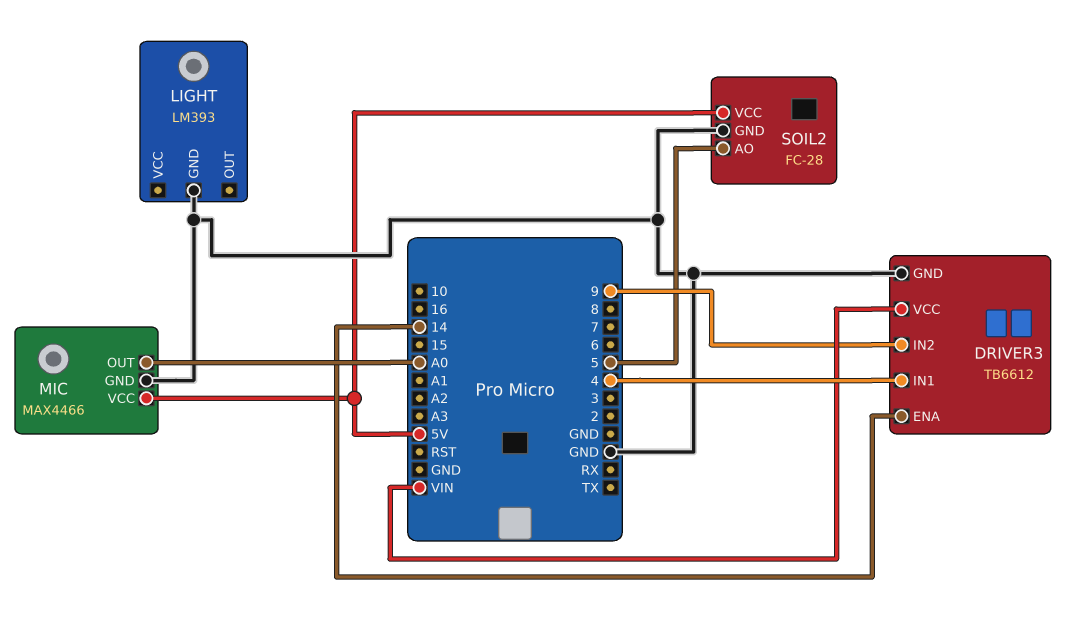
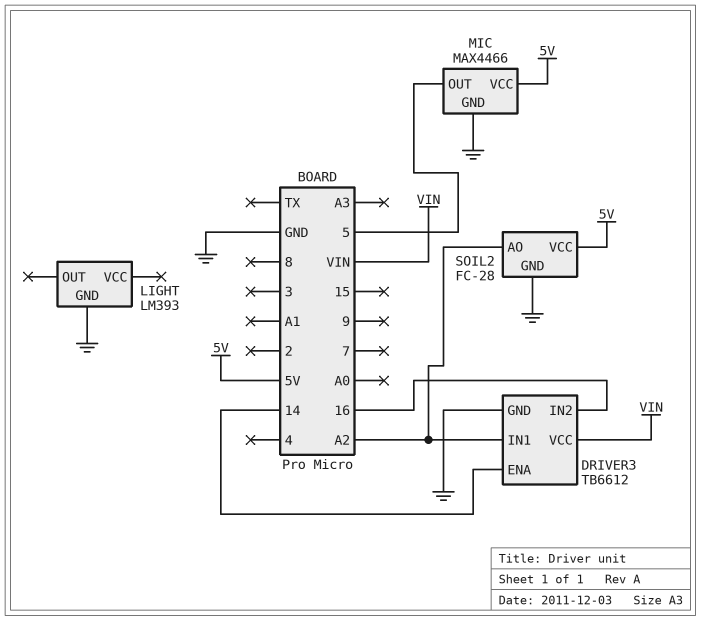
DRIVER3 pin IN1: 4 -> A2
DRIVER3 pin IN2: 9 -> 16
MIC pin OUT: A0 -> 5
SOIL2 pin AO: 5 -> A2

